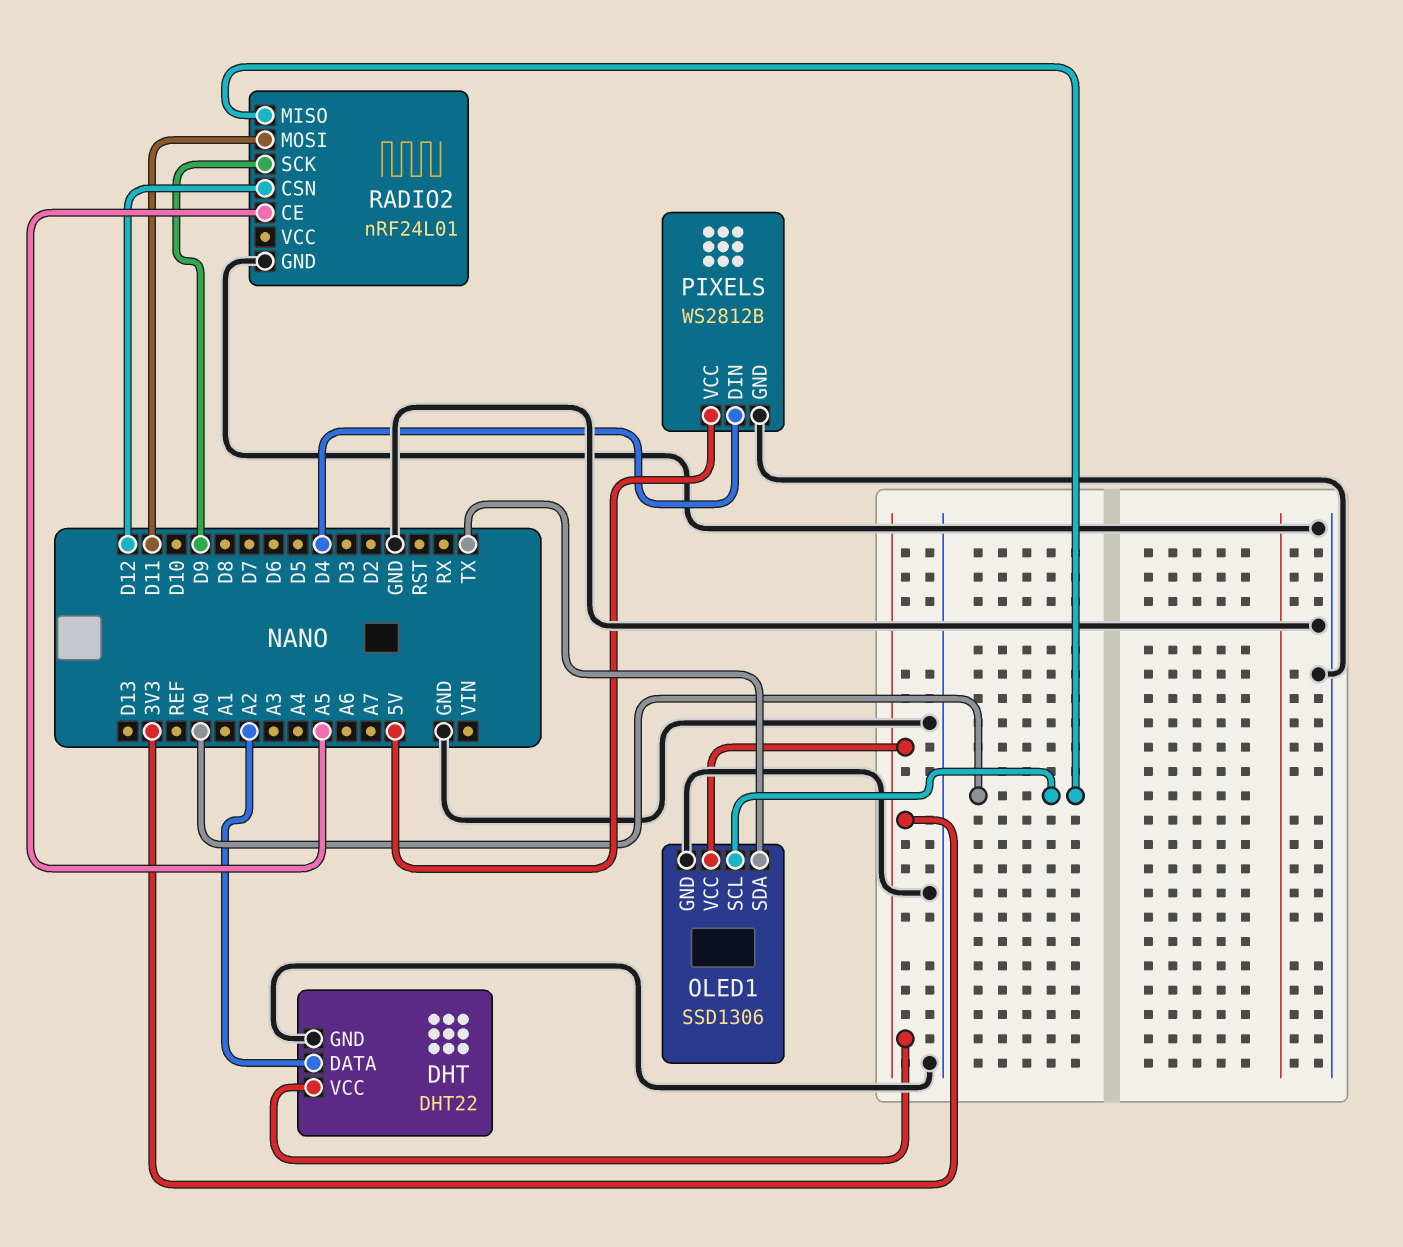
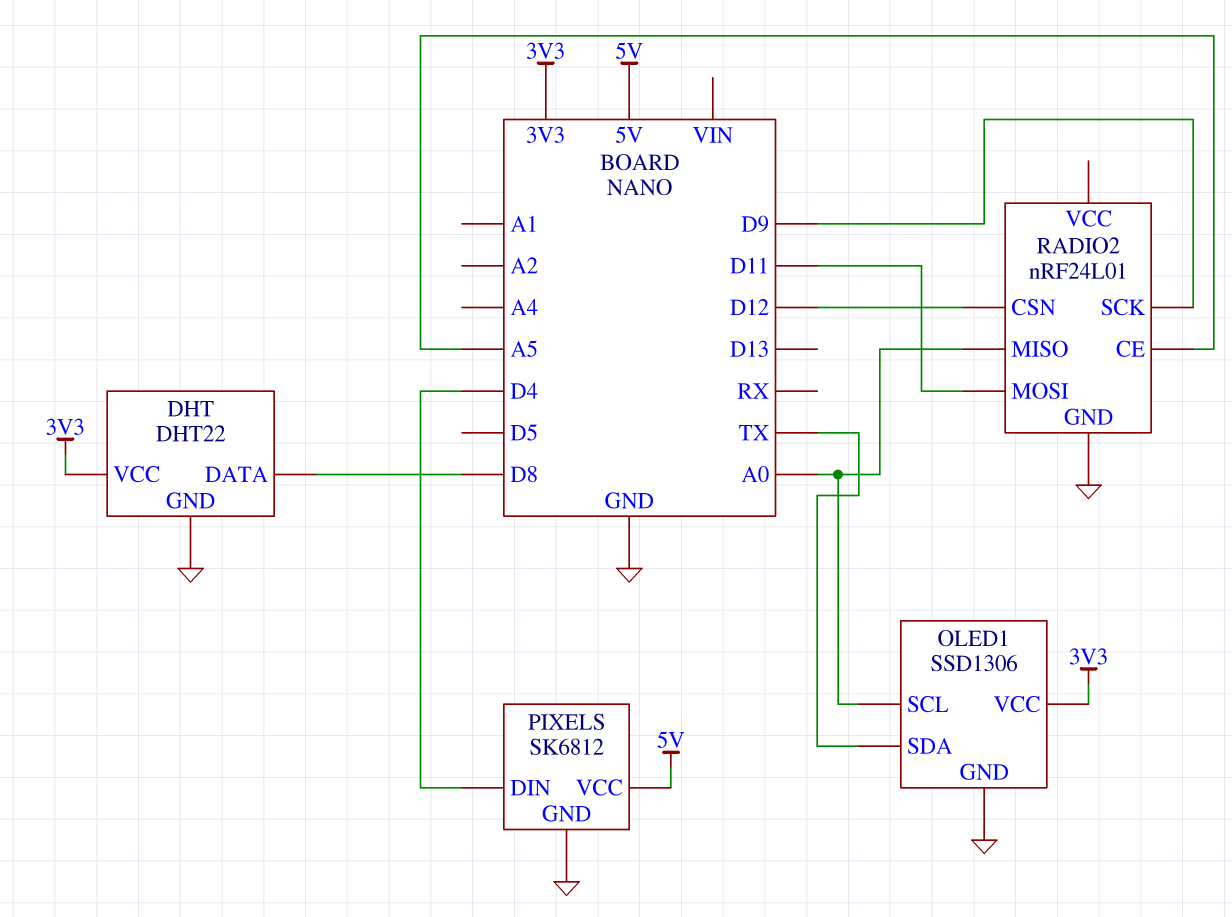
DHT pin DATA: A2 -> D8
PIXELS: WS2812B -> SK6812

